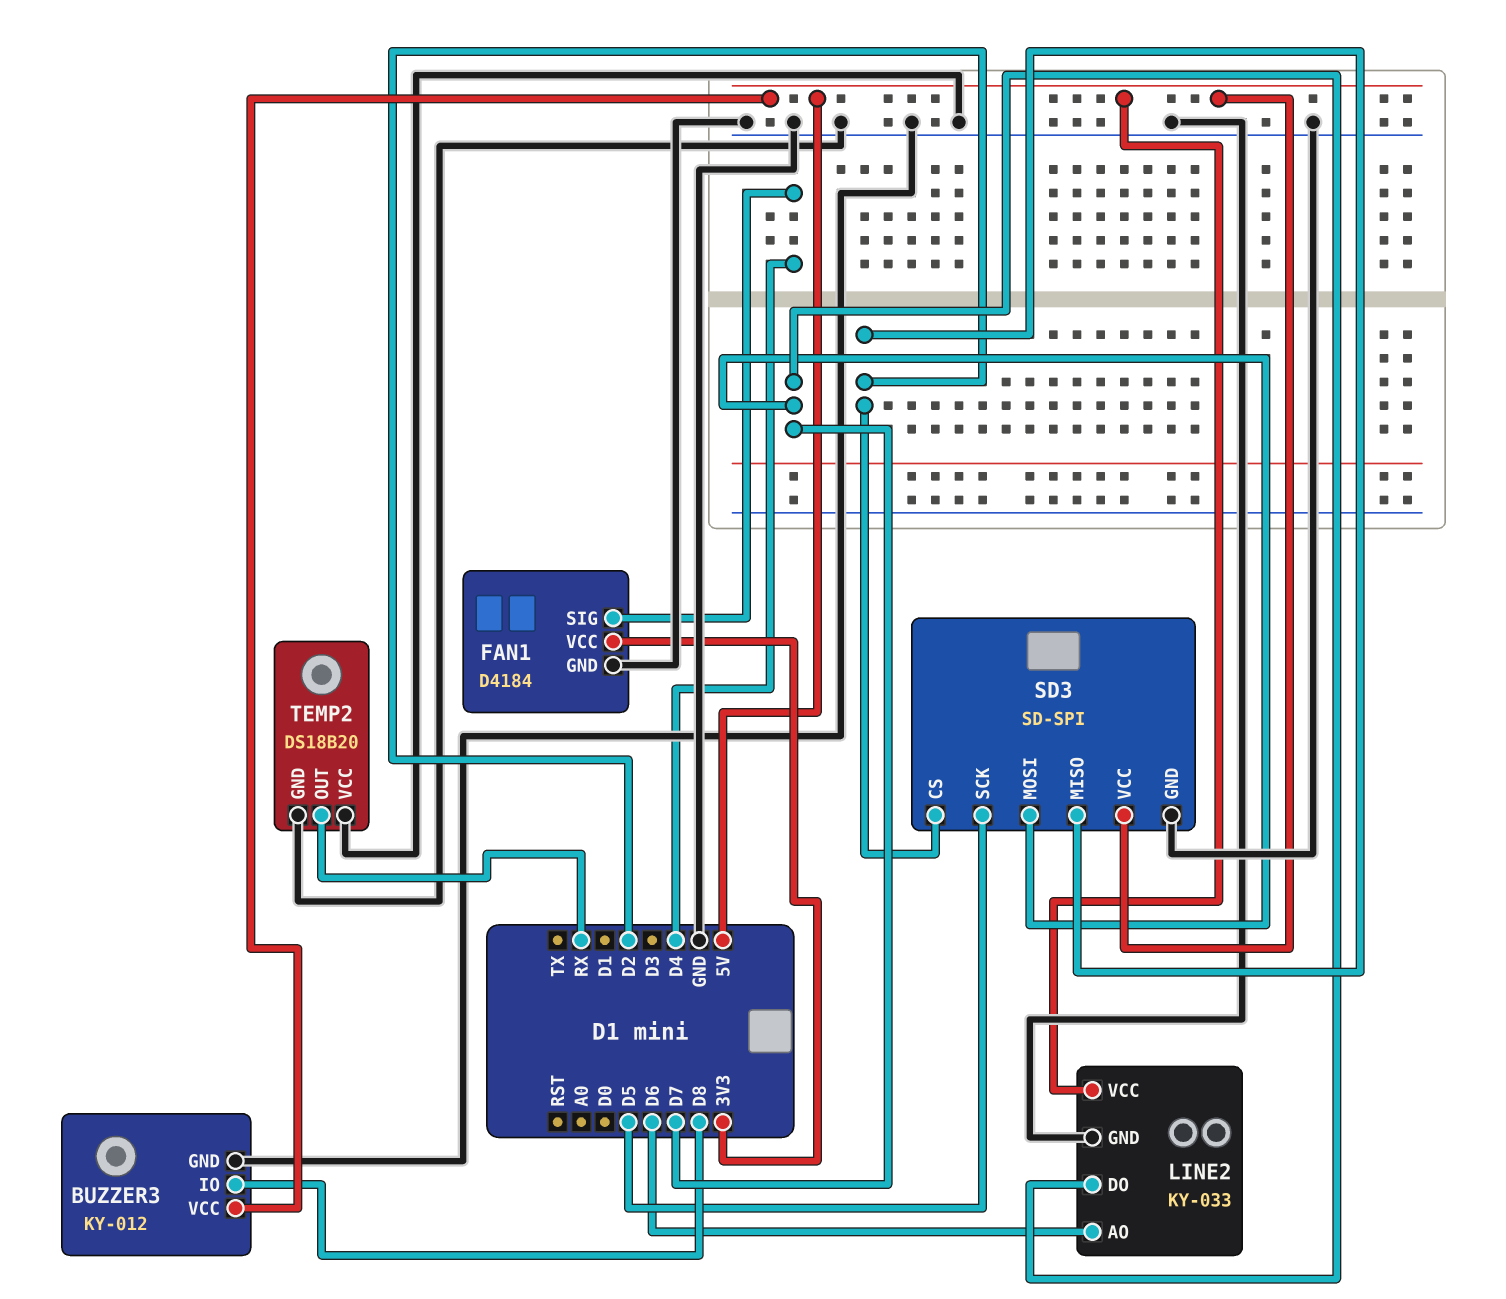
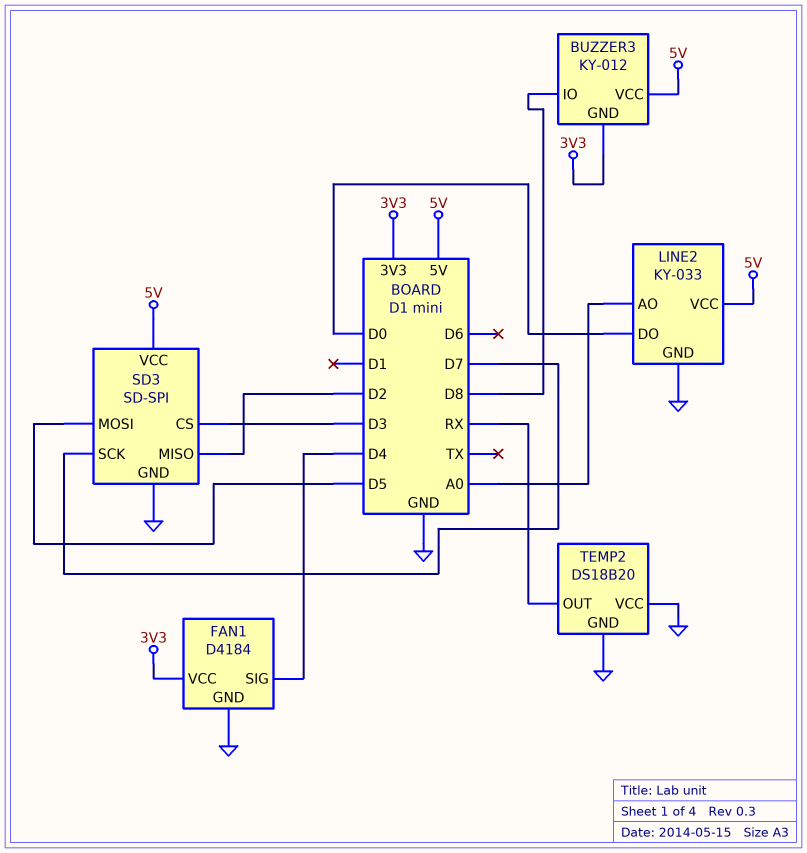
BUZZER3 pin GND: GND -> 3V3
LINE2 pin AO: D6 -> A0
LINE2 pin DO: D7 -> D0
SD3 pin CS: D2 -> D3
SD3 pin MOSI: D7 -> D5
SD3 pin SCK: D5 -> D7

